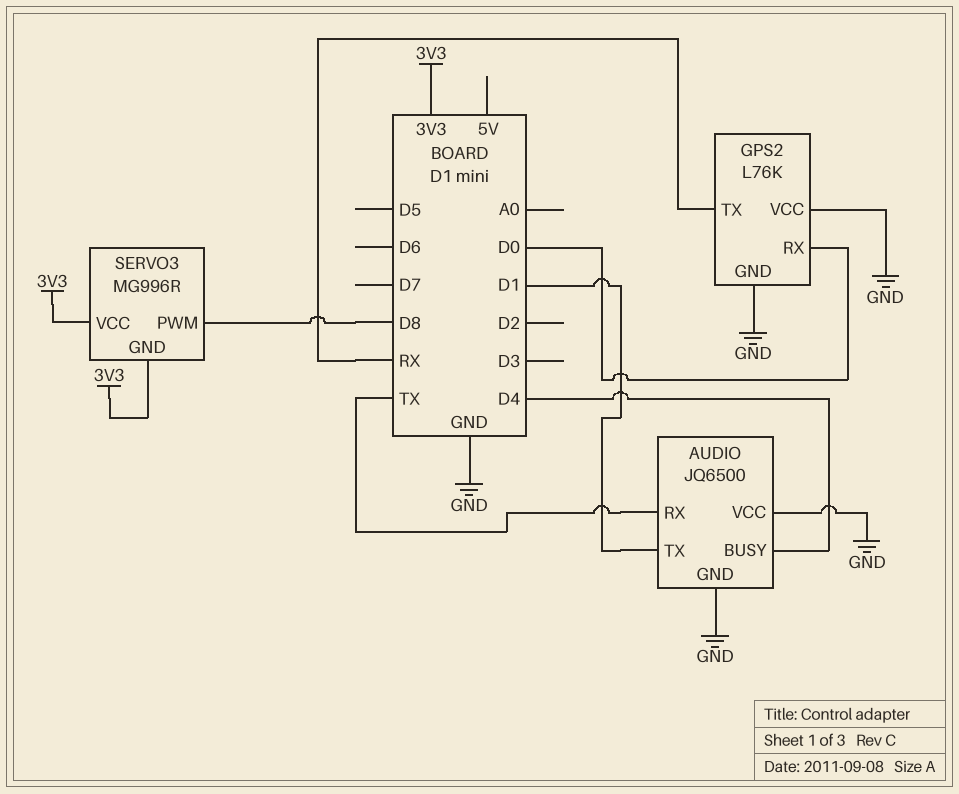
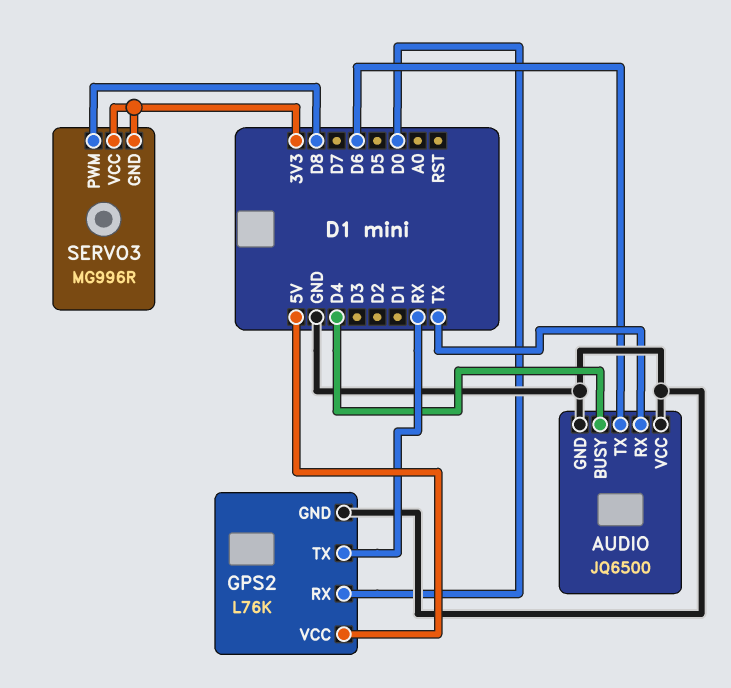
AUDIO pin TX: D1 -> D6
GPS2 pin VCC: GND -> 5V

